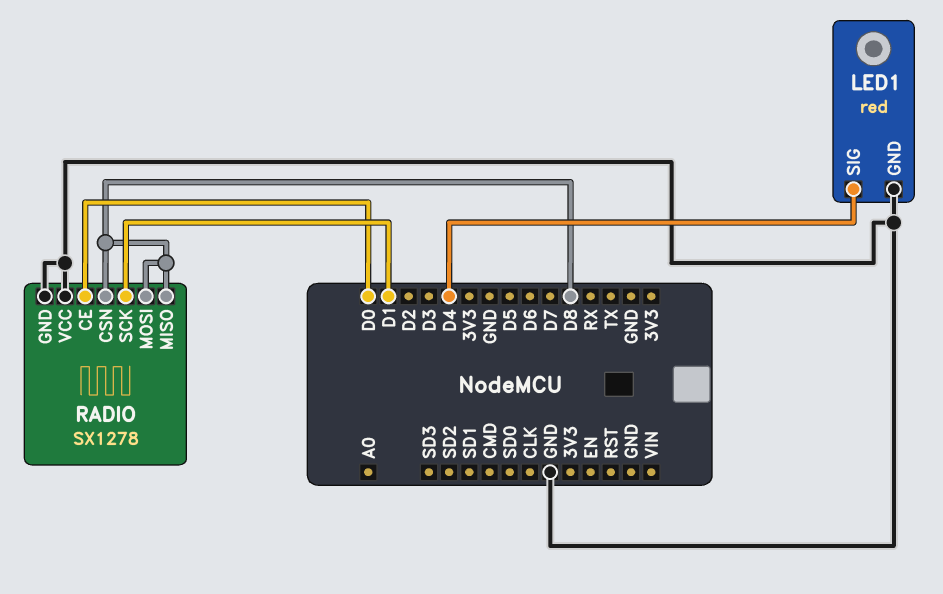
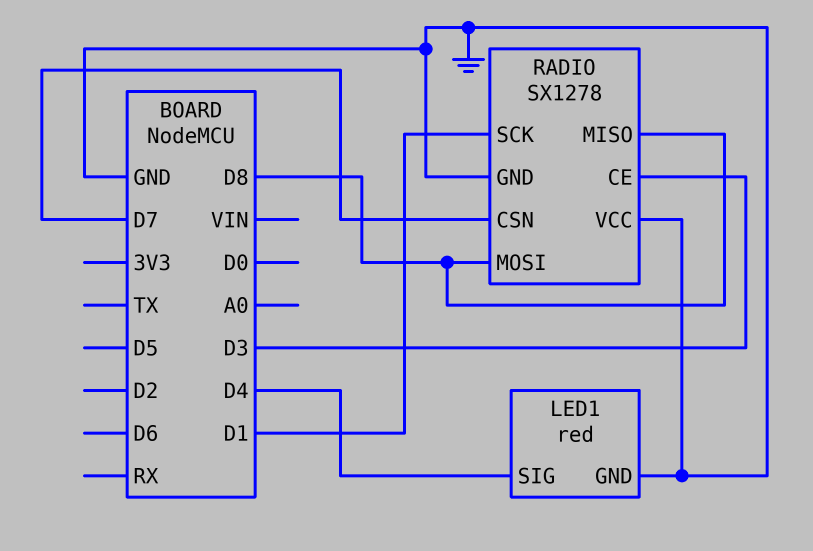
RADIO pin CE: D0 -> D3
RADIO pin CSN: D8 -> D7

